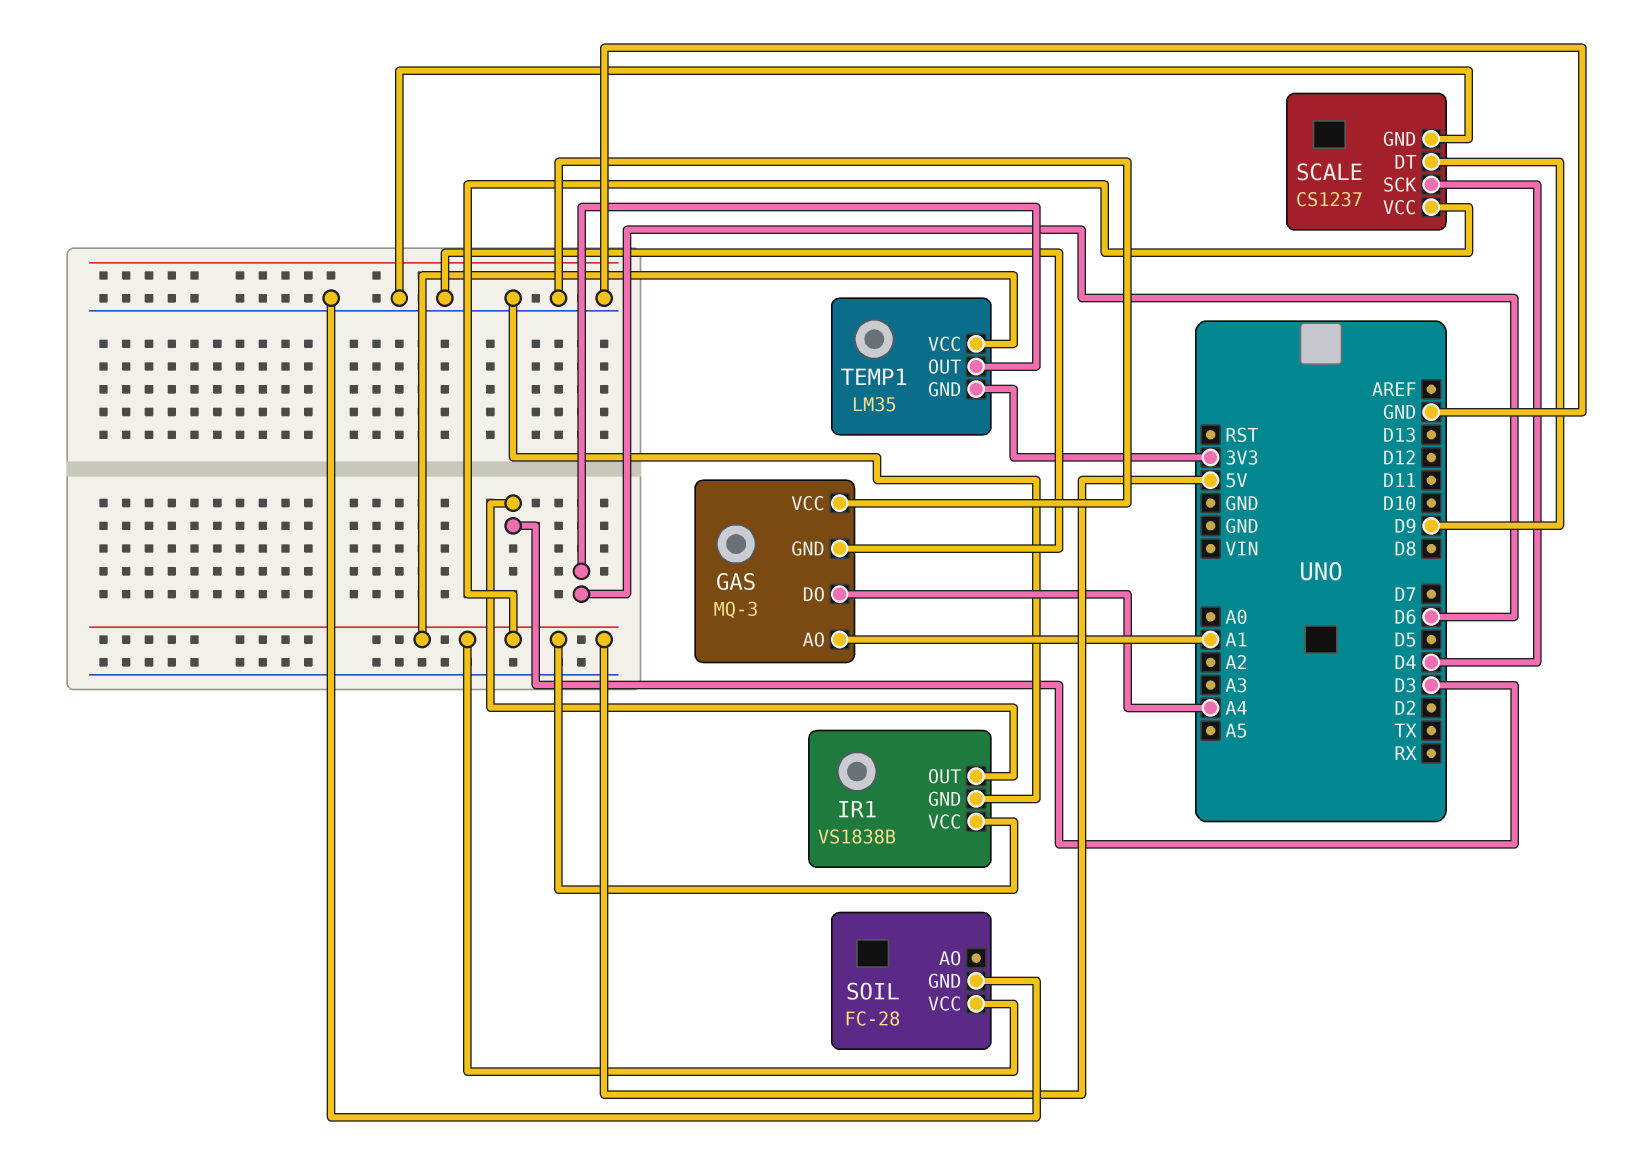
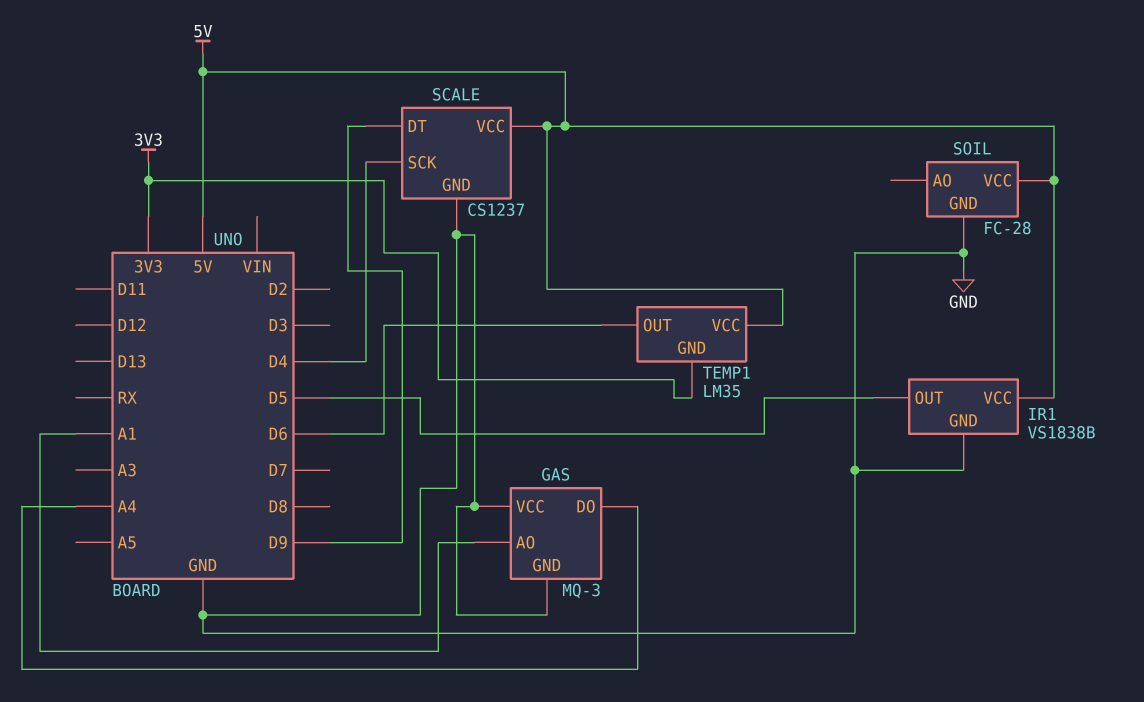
IR1 pin OUT: D3 -> D5

